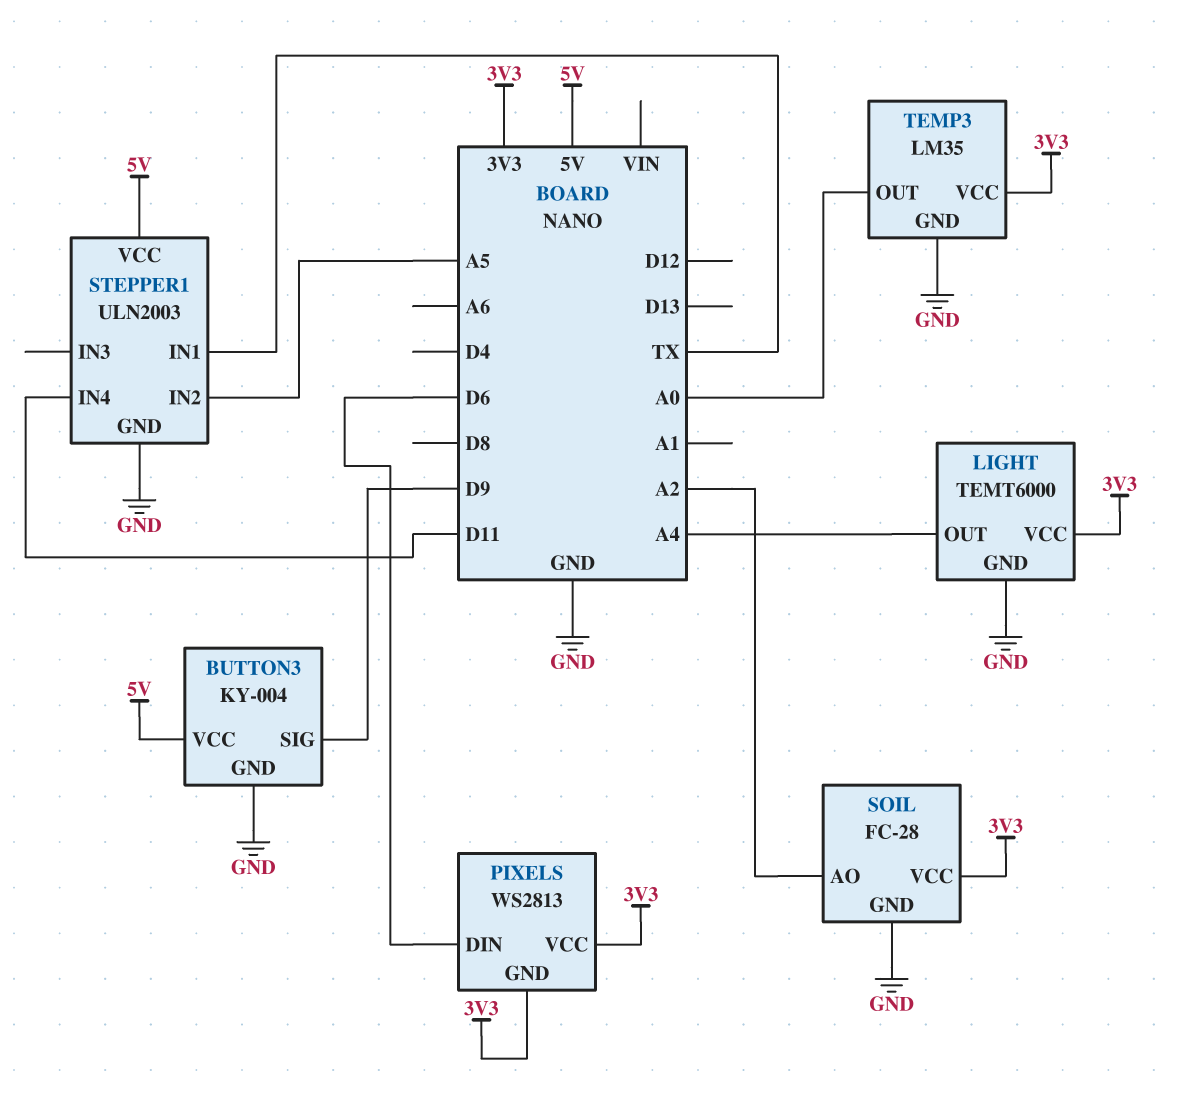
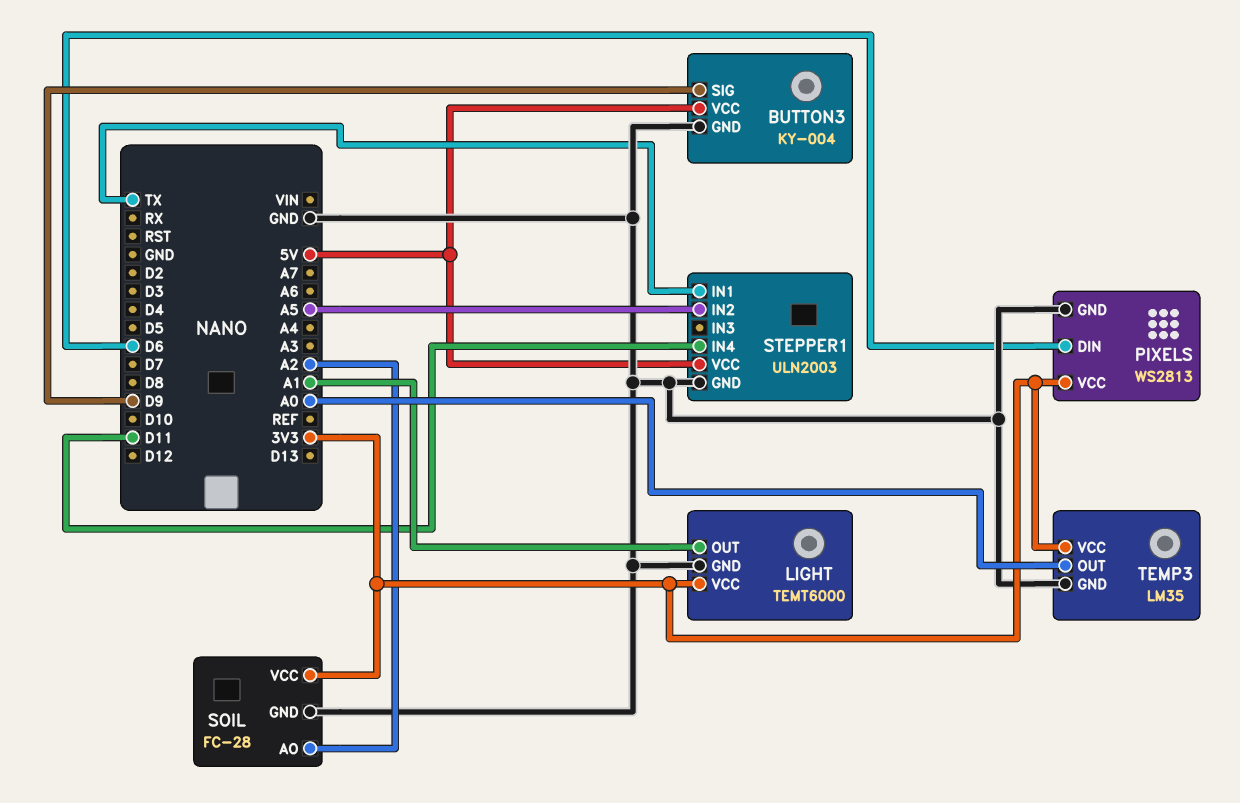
LIGHT pin OUT: A4 -> A1
PIXELS pin GND: 3V3 -> GND

